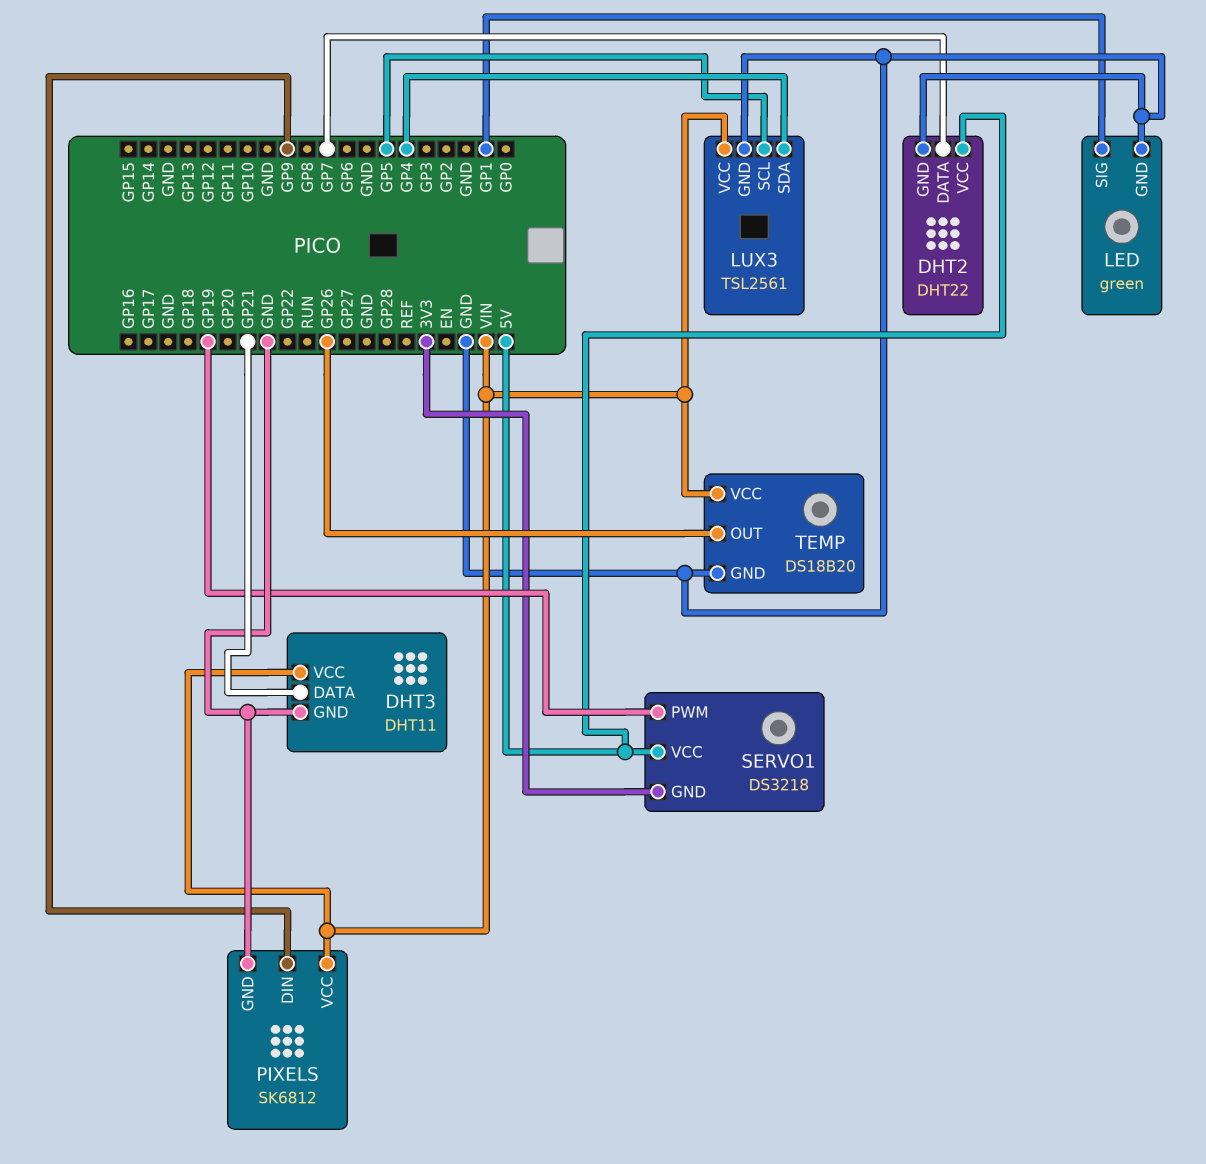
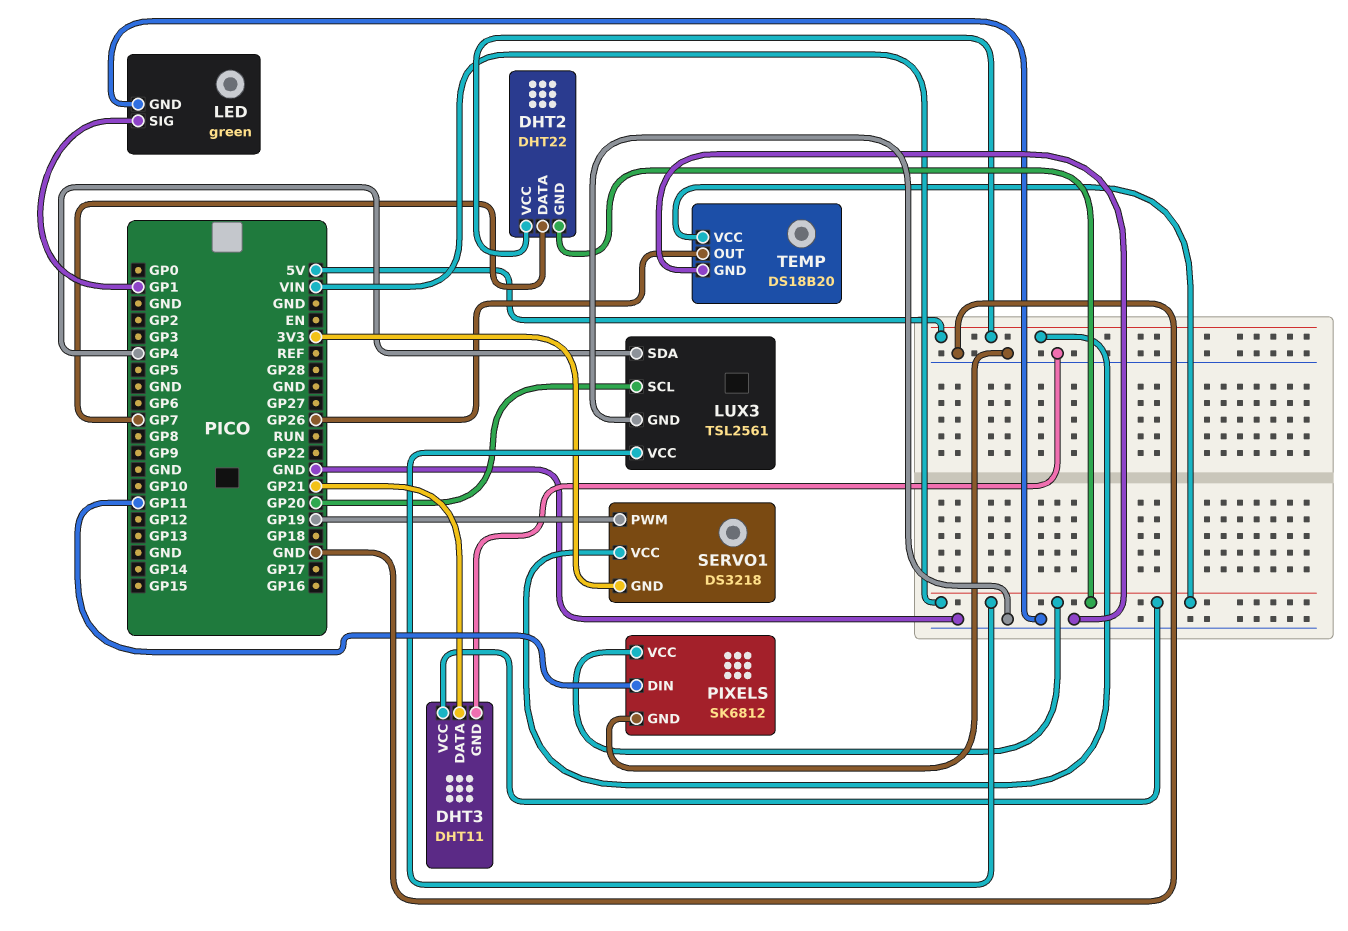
DHT2 pin GND: GND -> VIN
LUX3 pin SCL: GP5 -> GP20
PIXELS pin DIN: GP9 -> GP11

